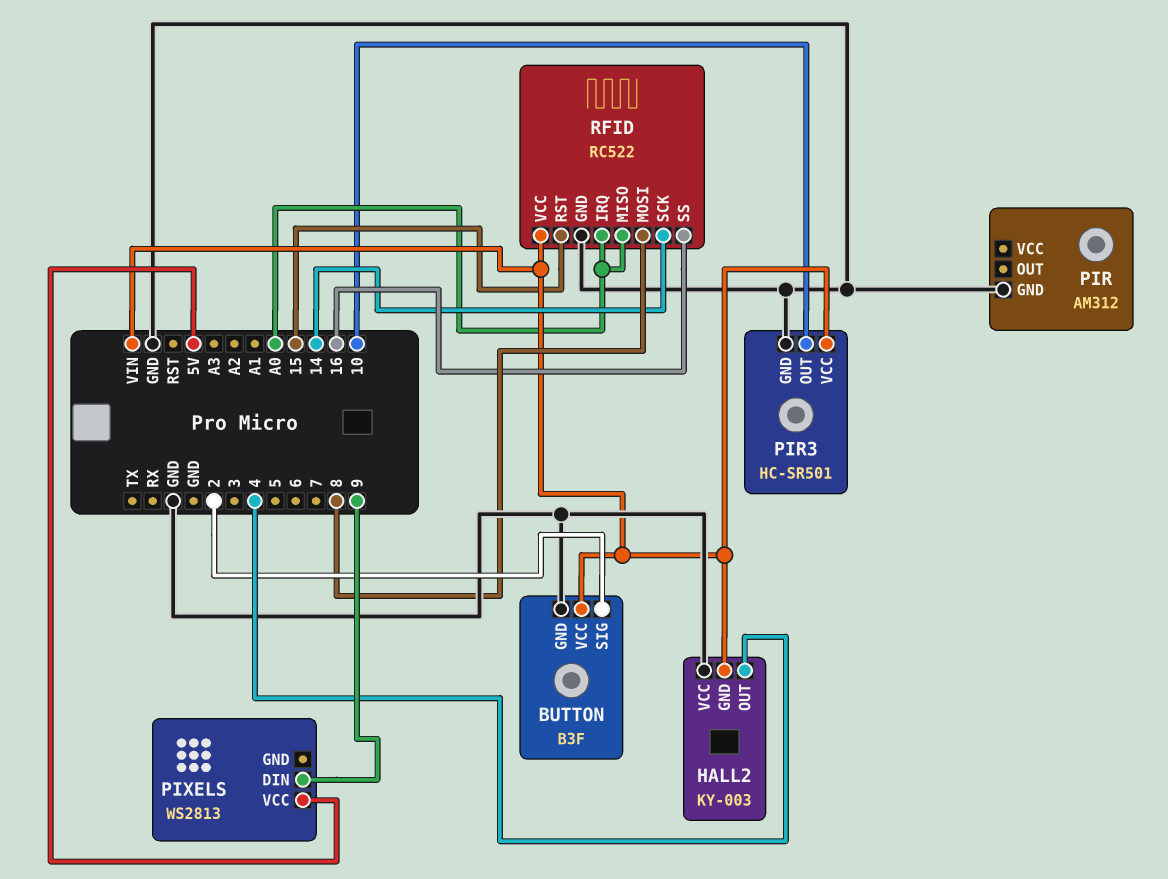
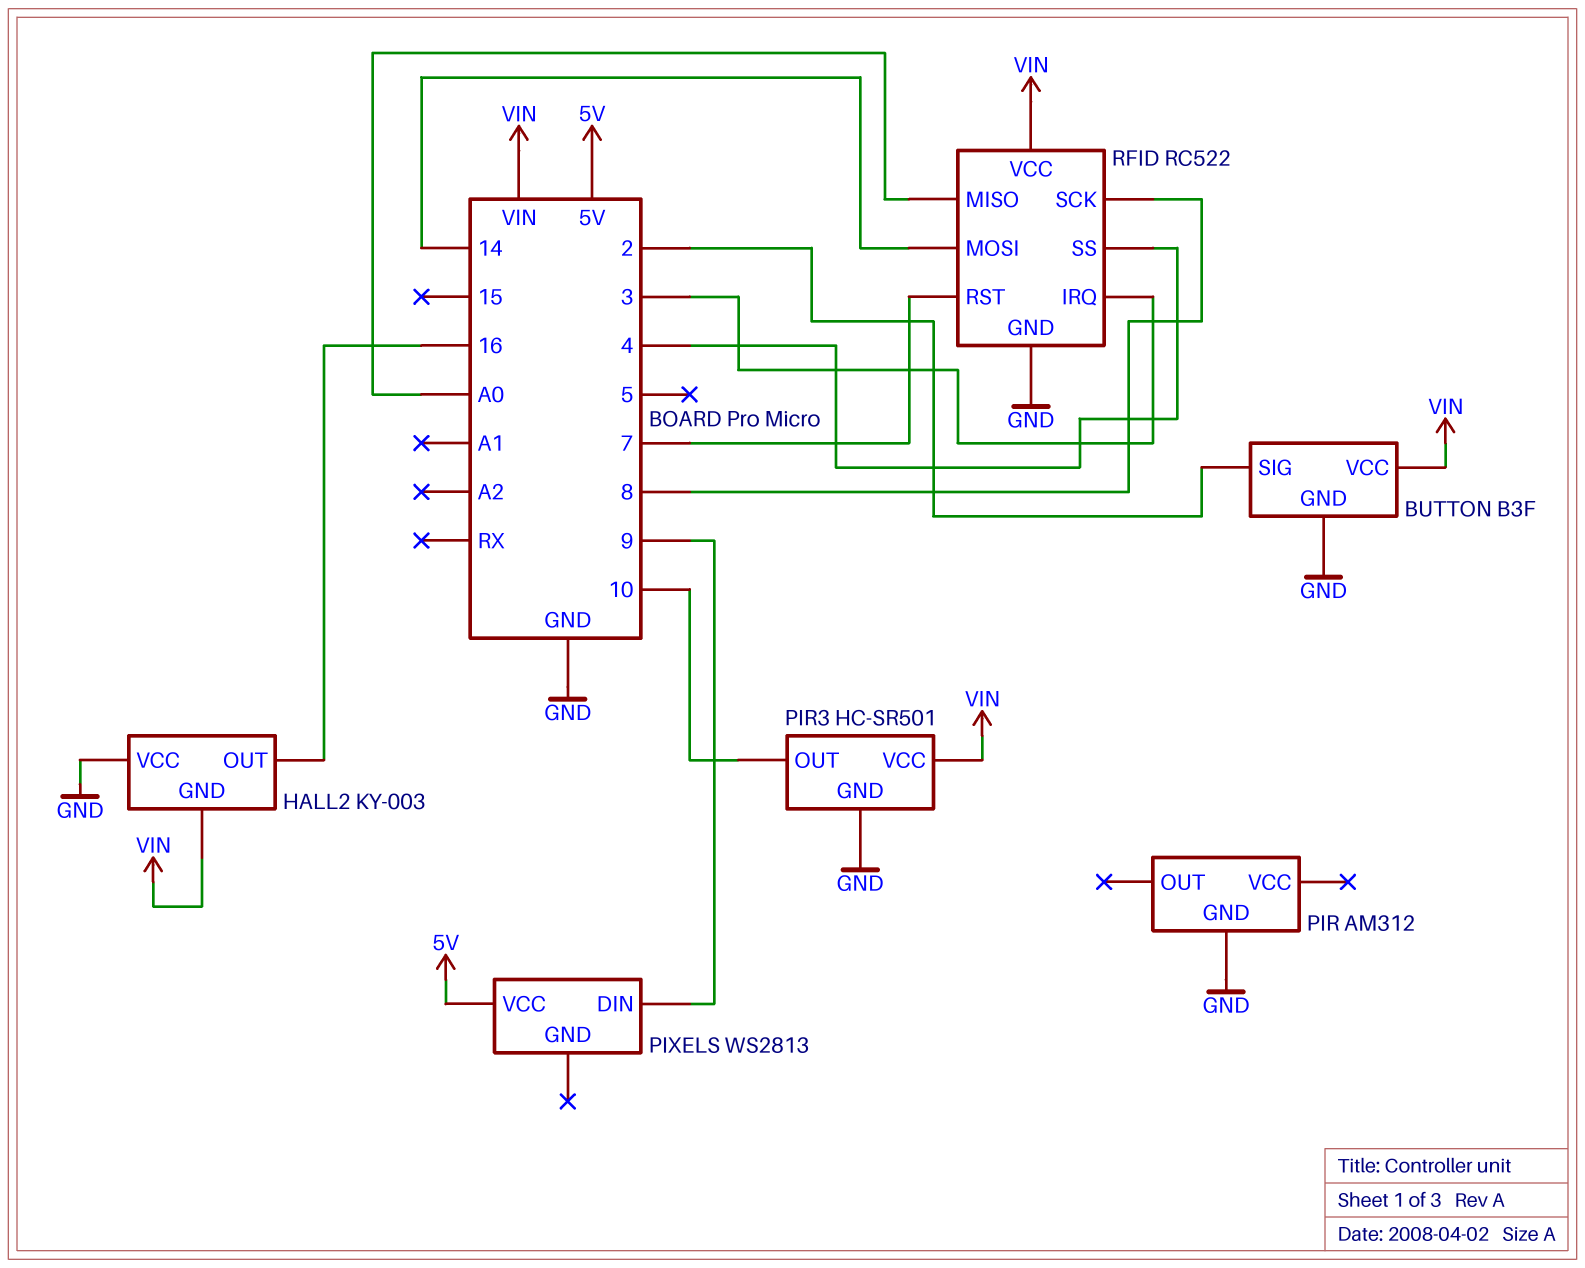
HALL2 pin OUT: 4 -> 16
RFID pin IRQ: A0 -> 3
RFID pin MOSI: 8 -> 14
RFID pin RST: 15 -> 7
RFID pin SCK: 14 -> 8
RFID pin SS: 16 -> 4

